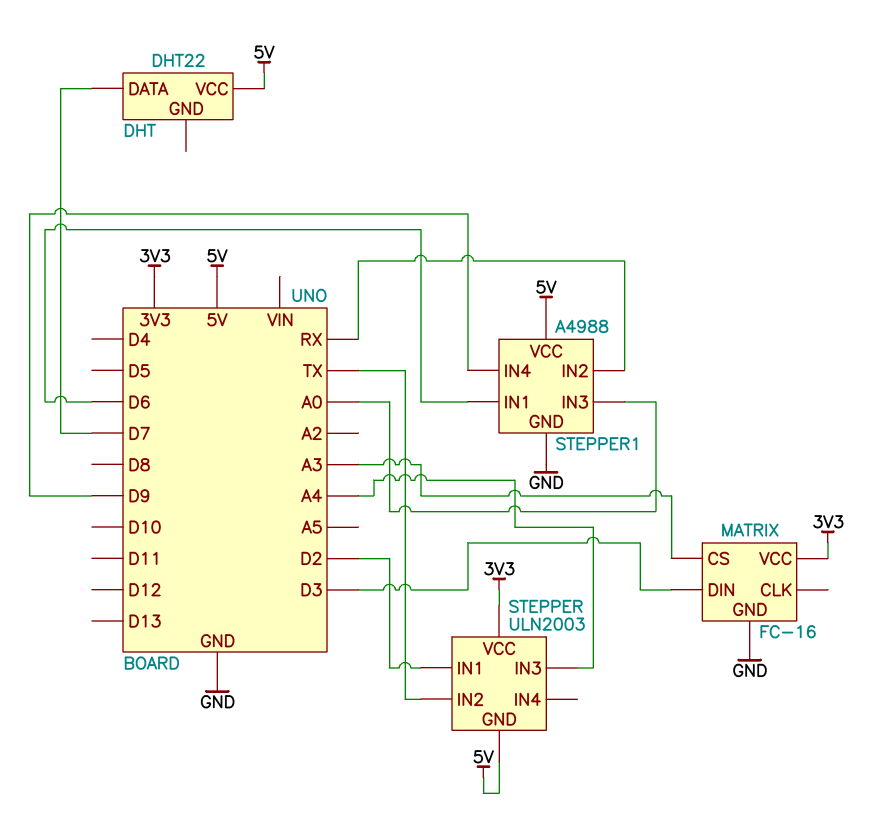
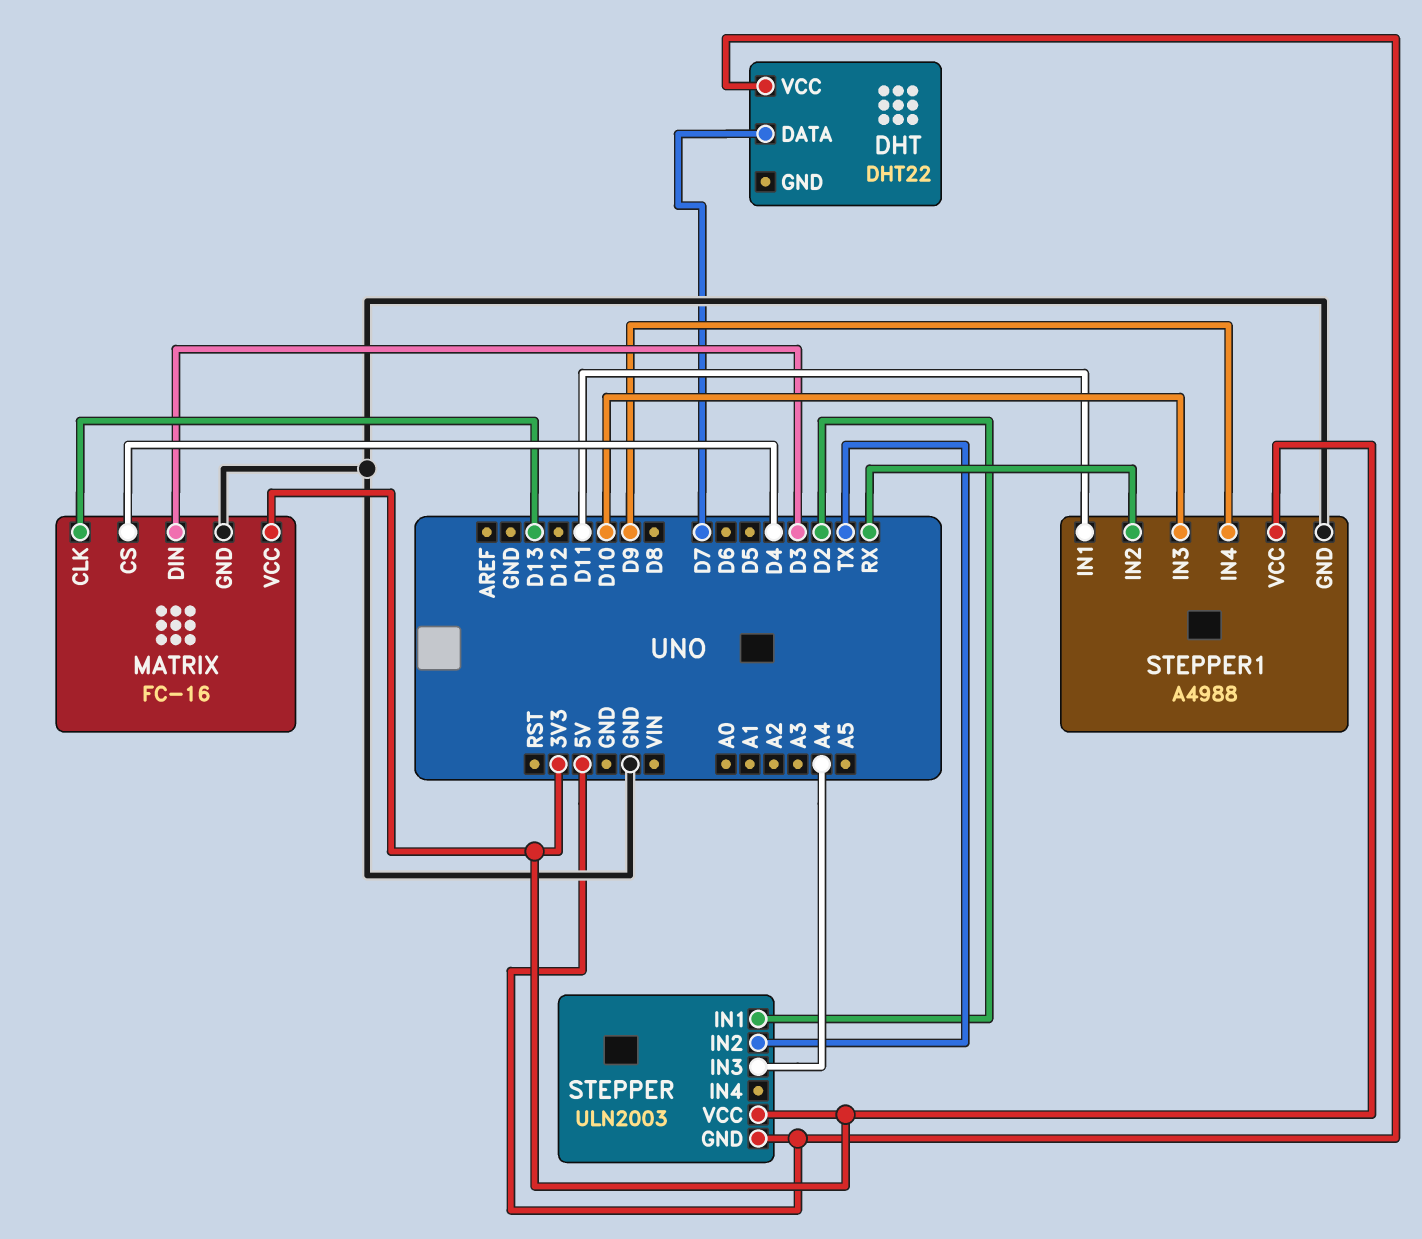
MATRIX pin CLK: none -> D13
MATRIX pin CS: A3 -> D4
STEPPER1 pin IN1: D6 -> D11
STEPPER1 pin IN3: A0 -> D10
STEPPER1 pin VCC: 5V -> 3V3

